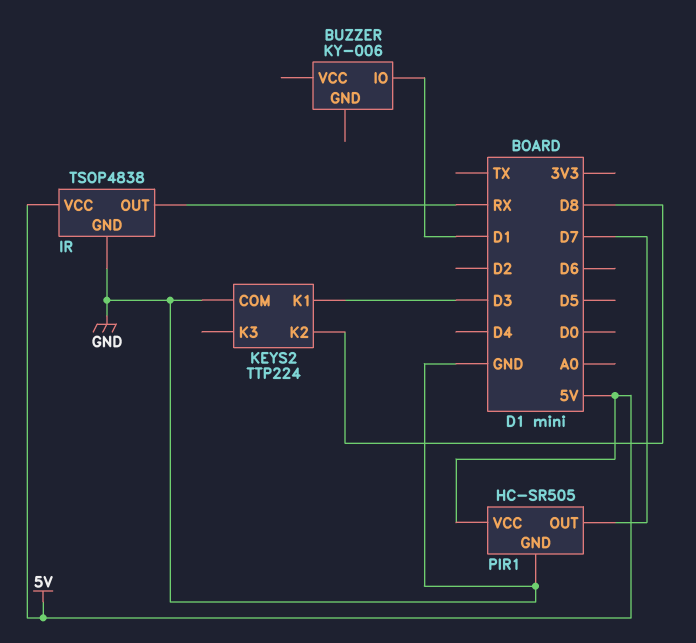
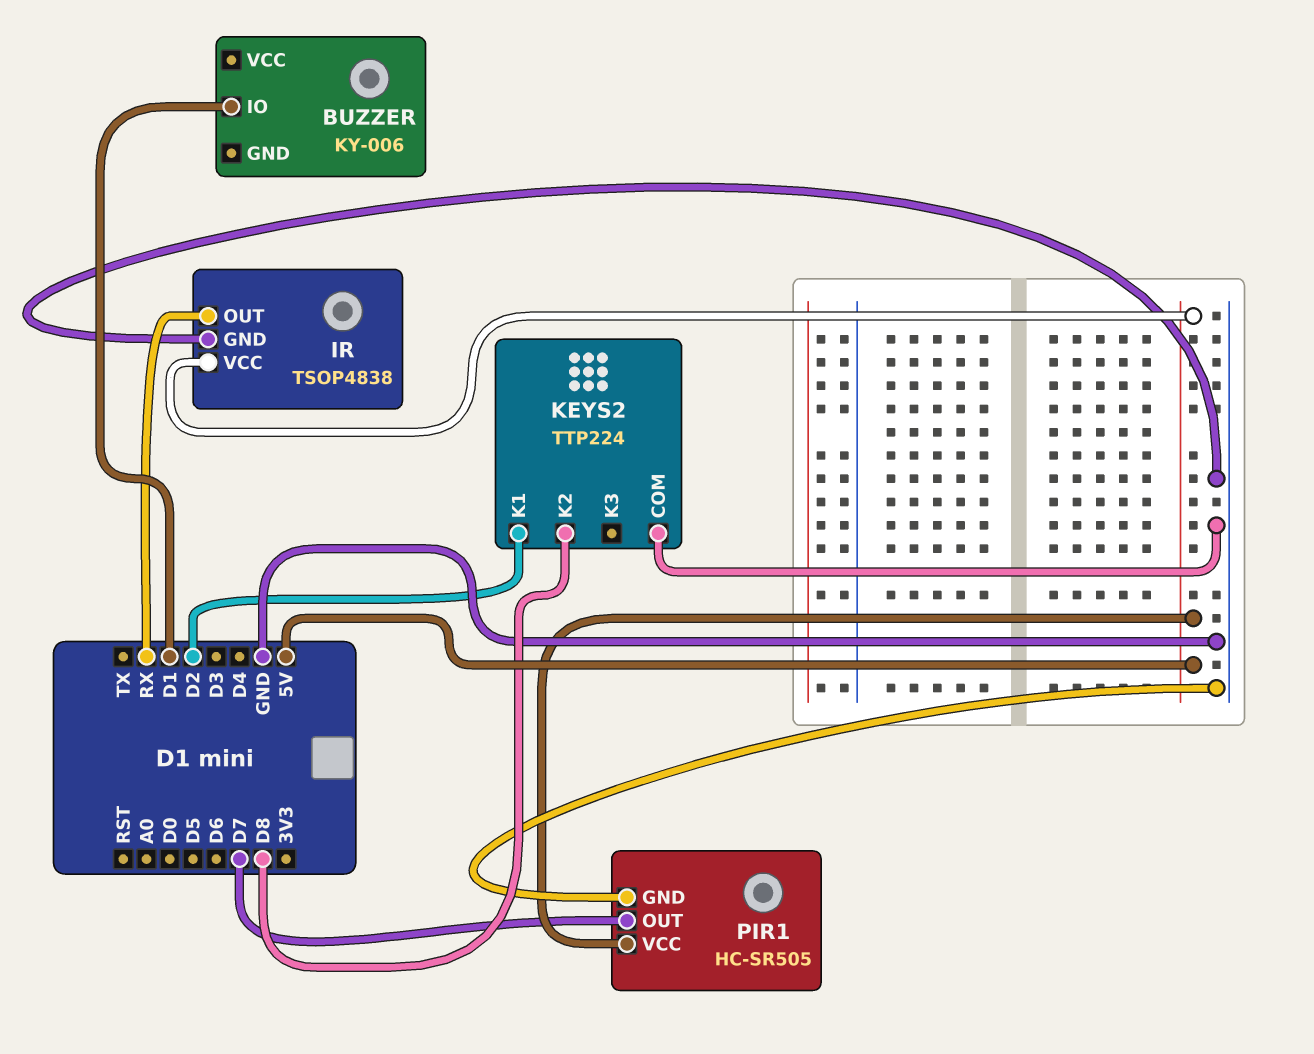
KEYS2 pin K1: D3 -> D2

